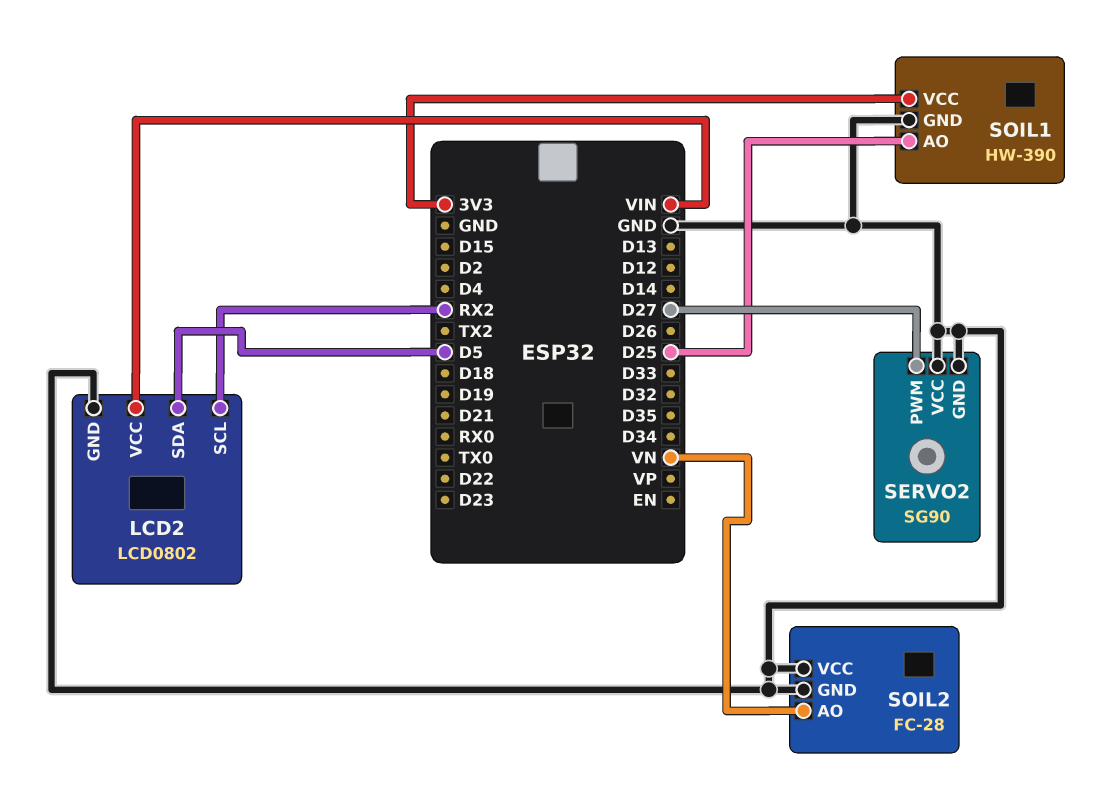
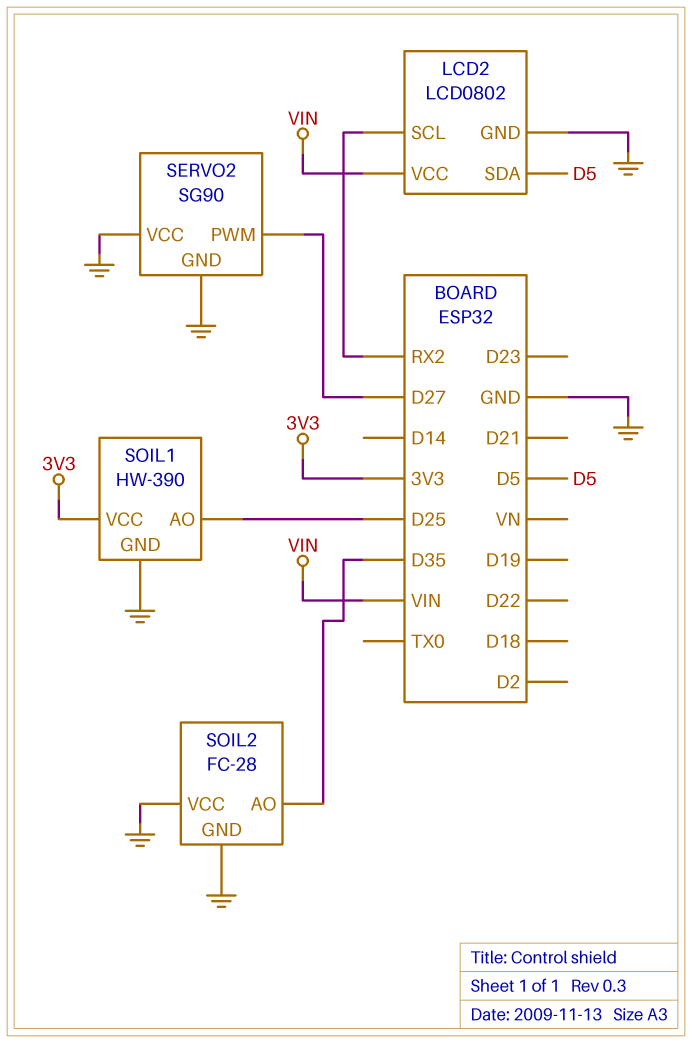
SOIL2 pin AO: VN -> D35

